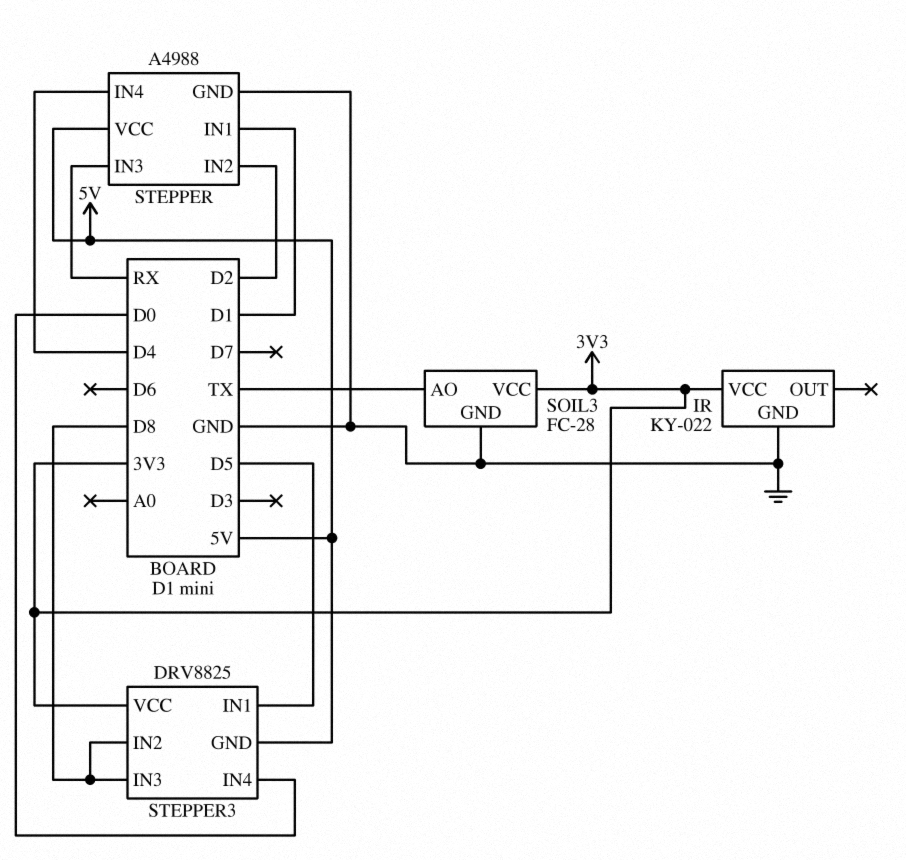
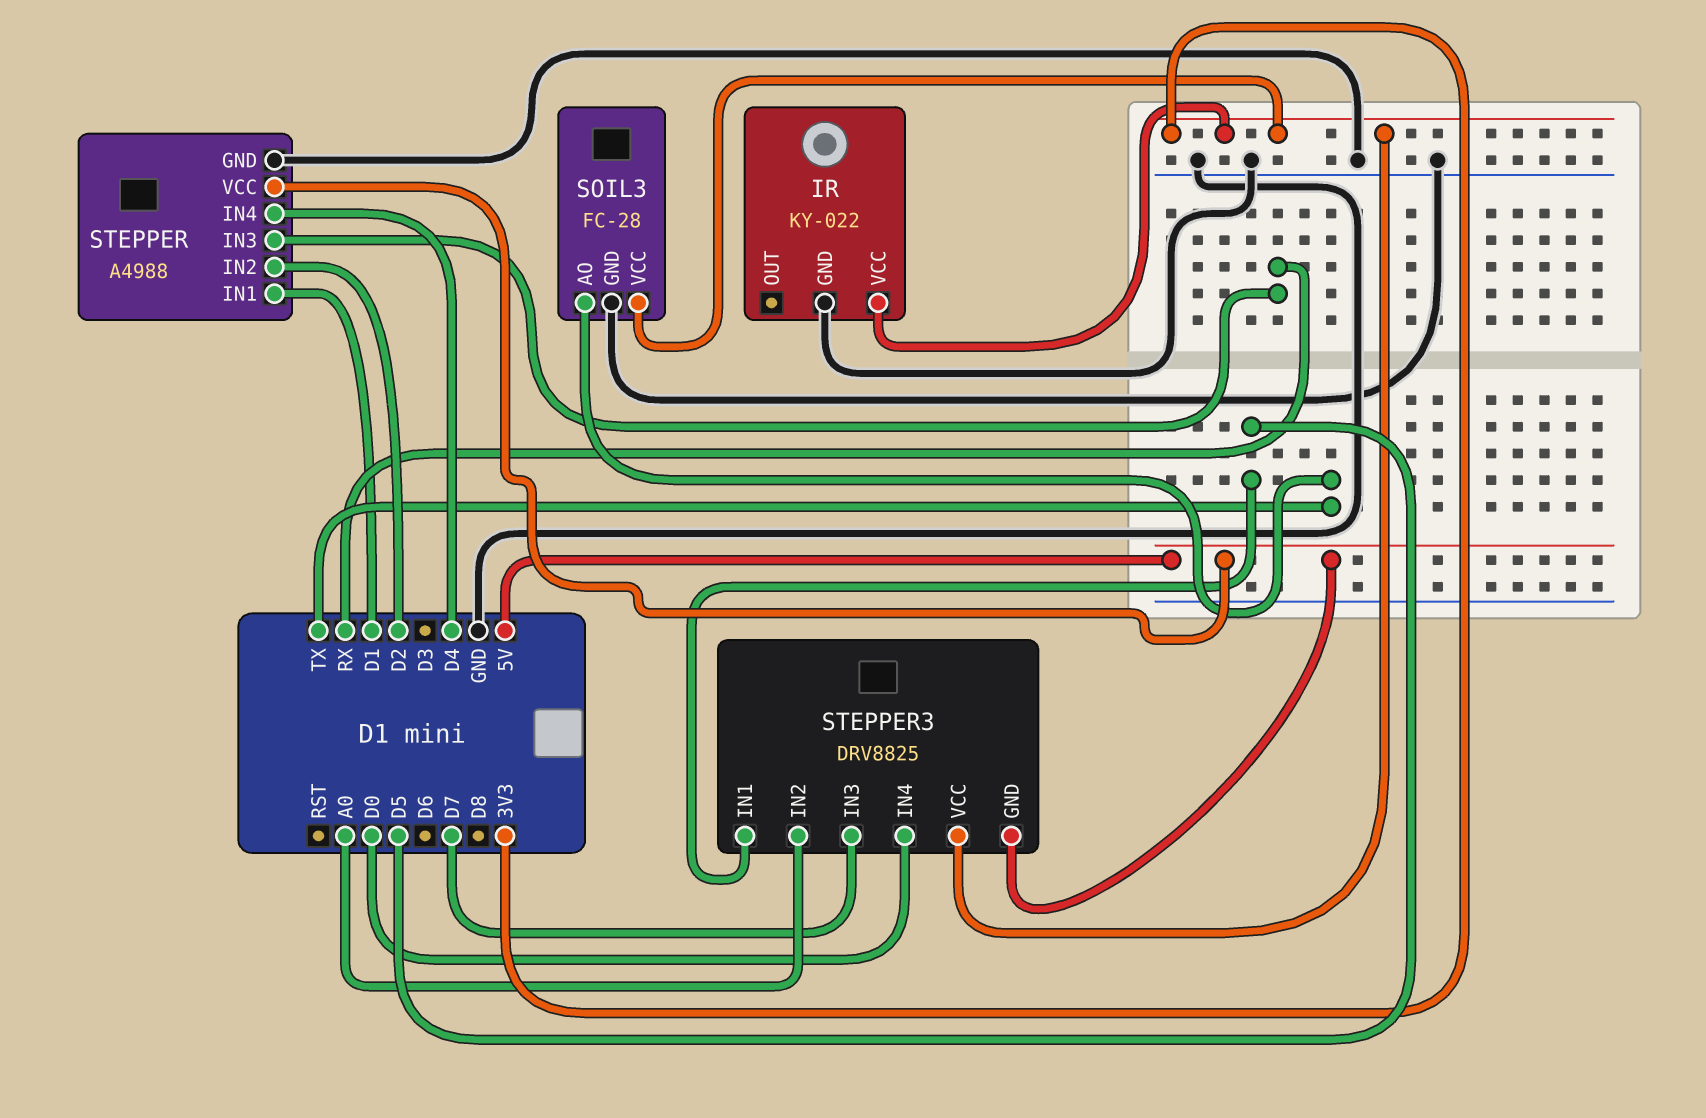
STEPPER3 pin IN2: D8 -> A0
STEPPER3 pin IN3: D8 -> D7

